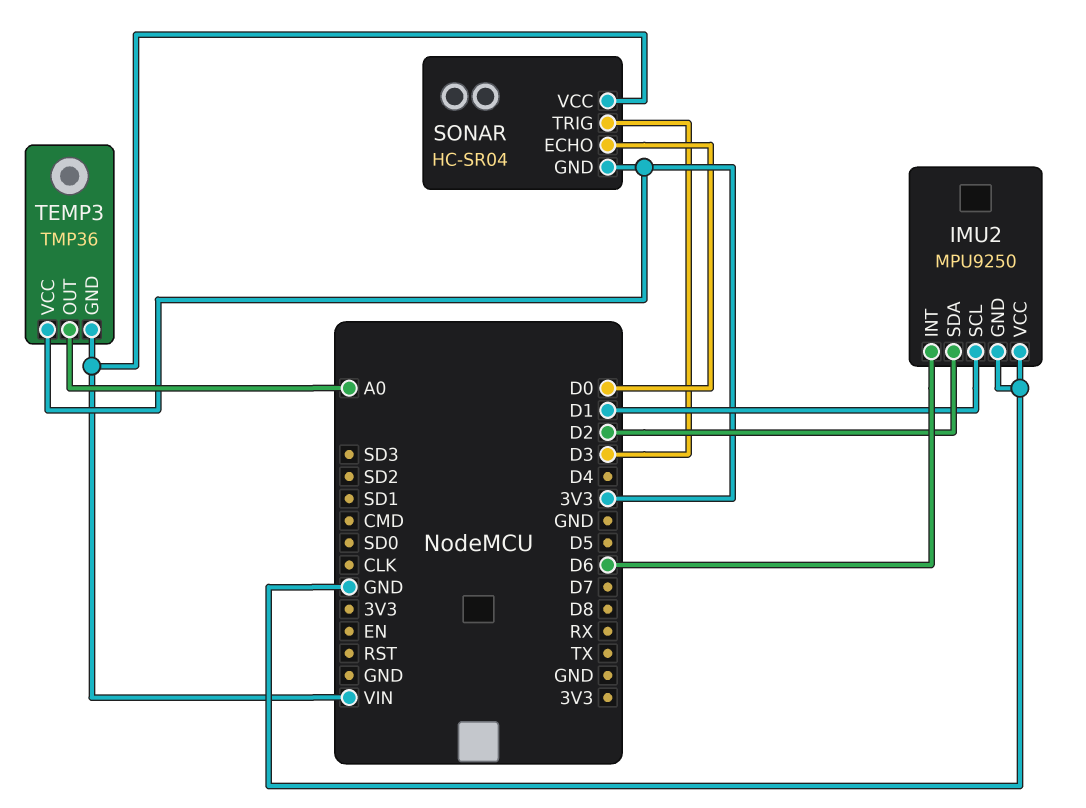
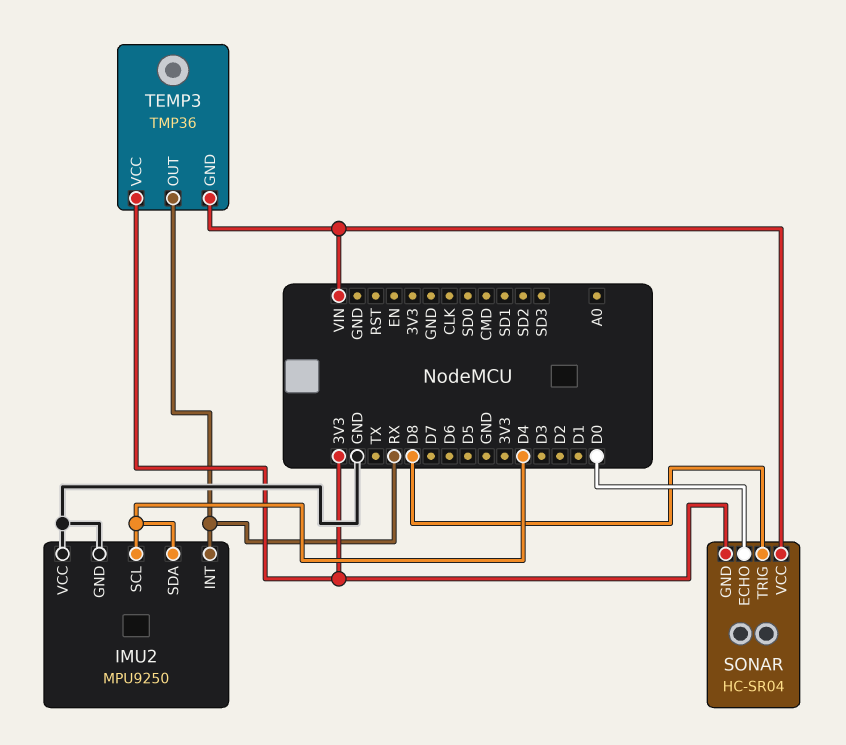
IMU2 pin INT: D6 -> RX
IMU2 pin SCL: D1 -> D4
IMU2 pin SDA: D2 -> D4
SONAR pin TRIG: D3 -> D8
TEMP3 pin OUT: A0 -> RX

